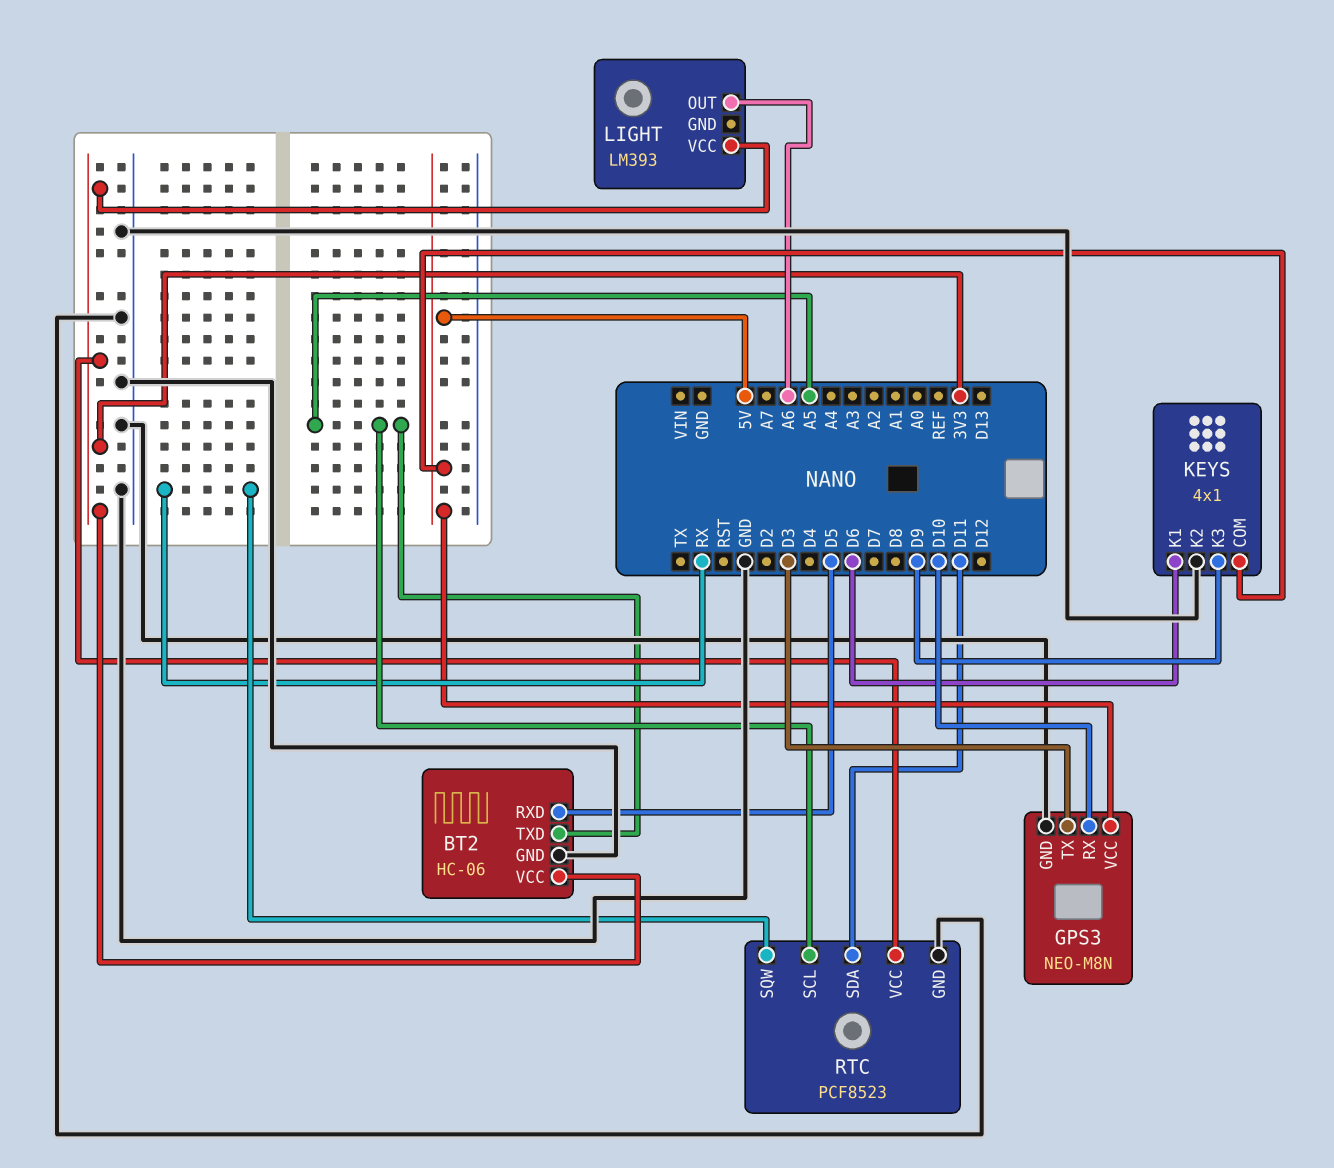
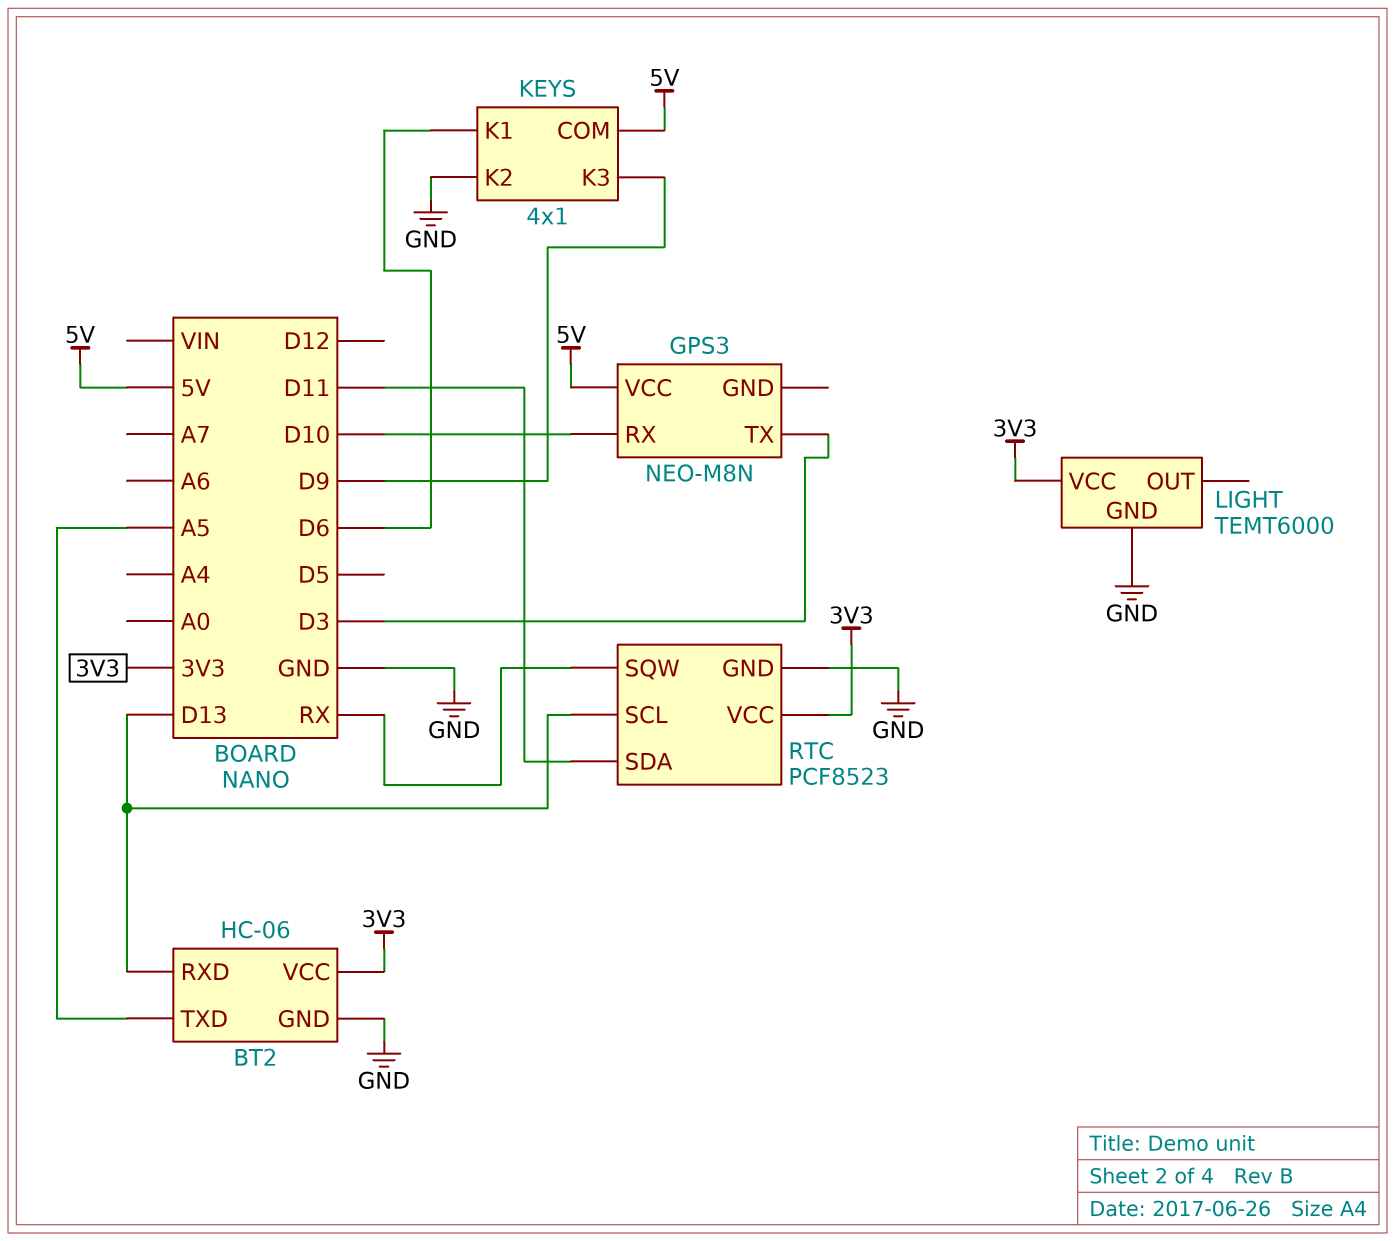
BT2 pin RXD: D5 -> D13
GPS3 pin GND: GND -> none
LIGHT: LM393 -> TEMT6000
LIGHT pin GND: none -> GND
LIGHT pin OUT: A6 -> none
RTC pin SCL: A5 -> D13

